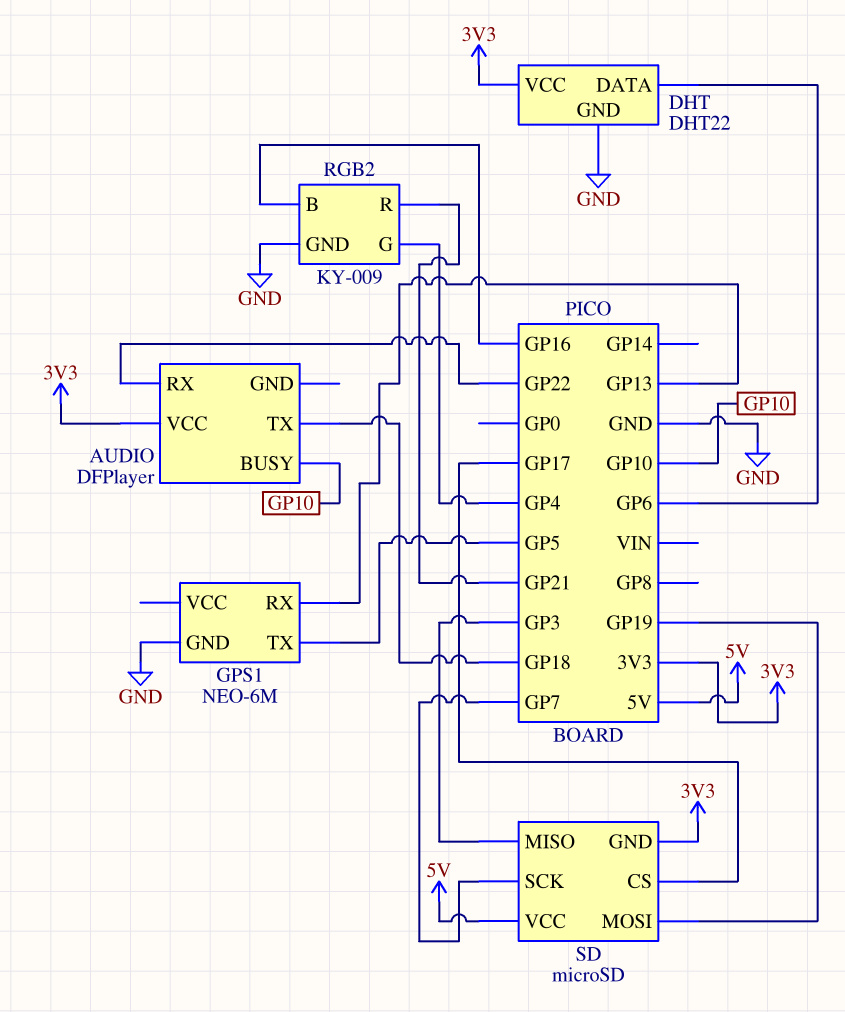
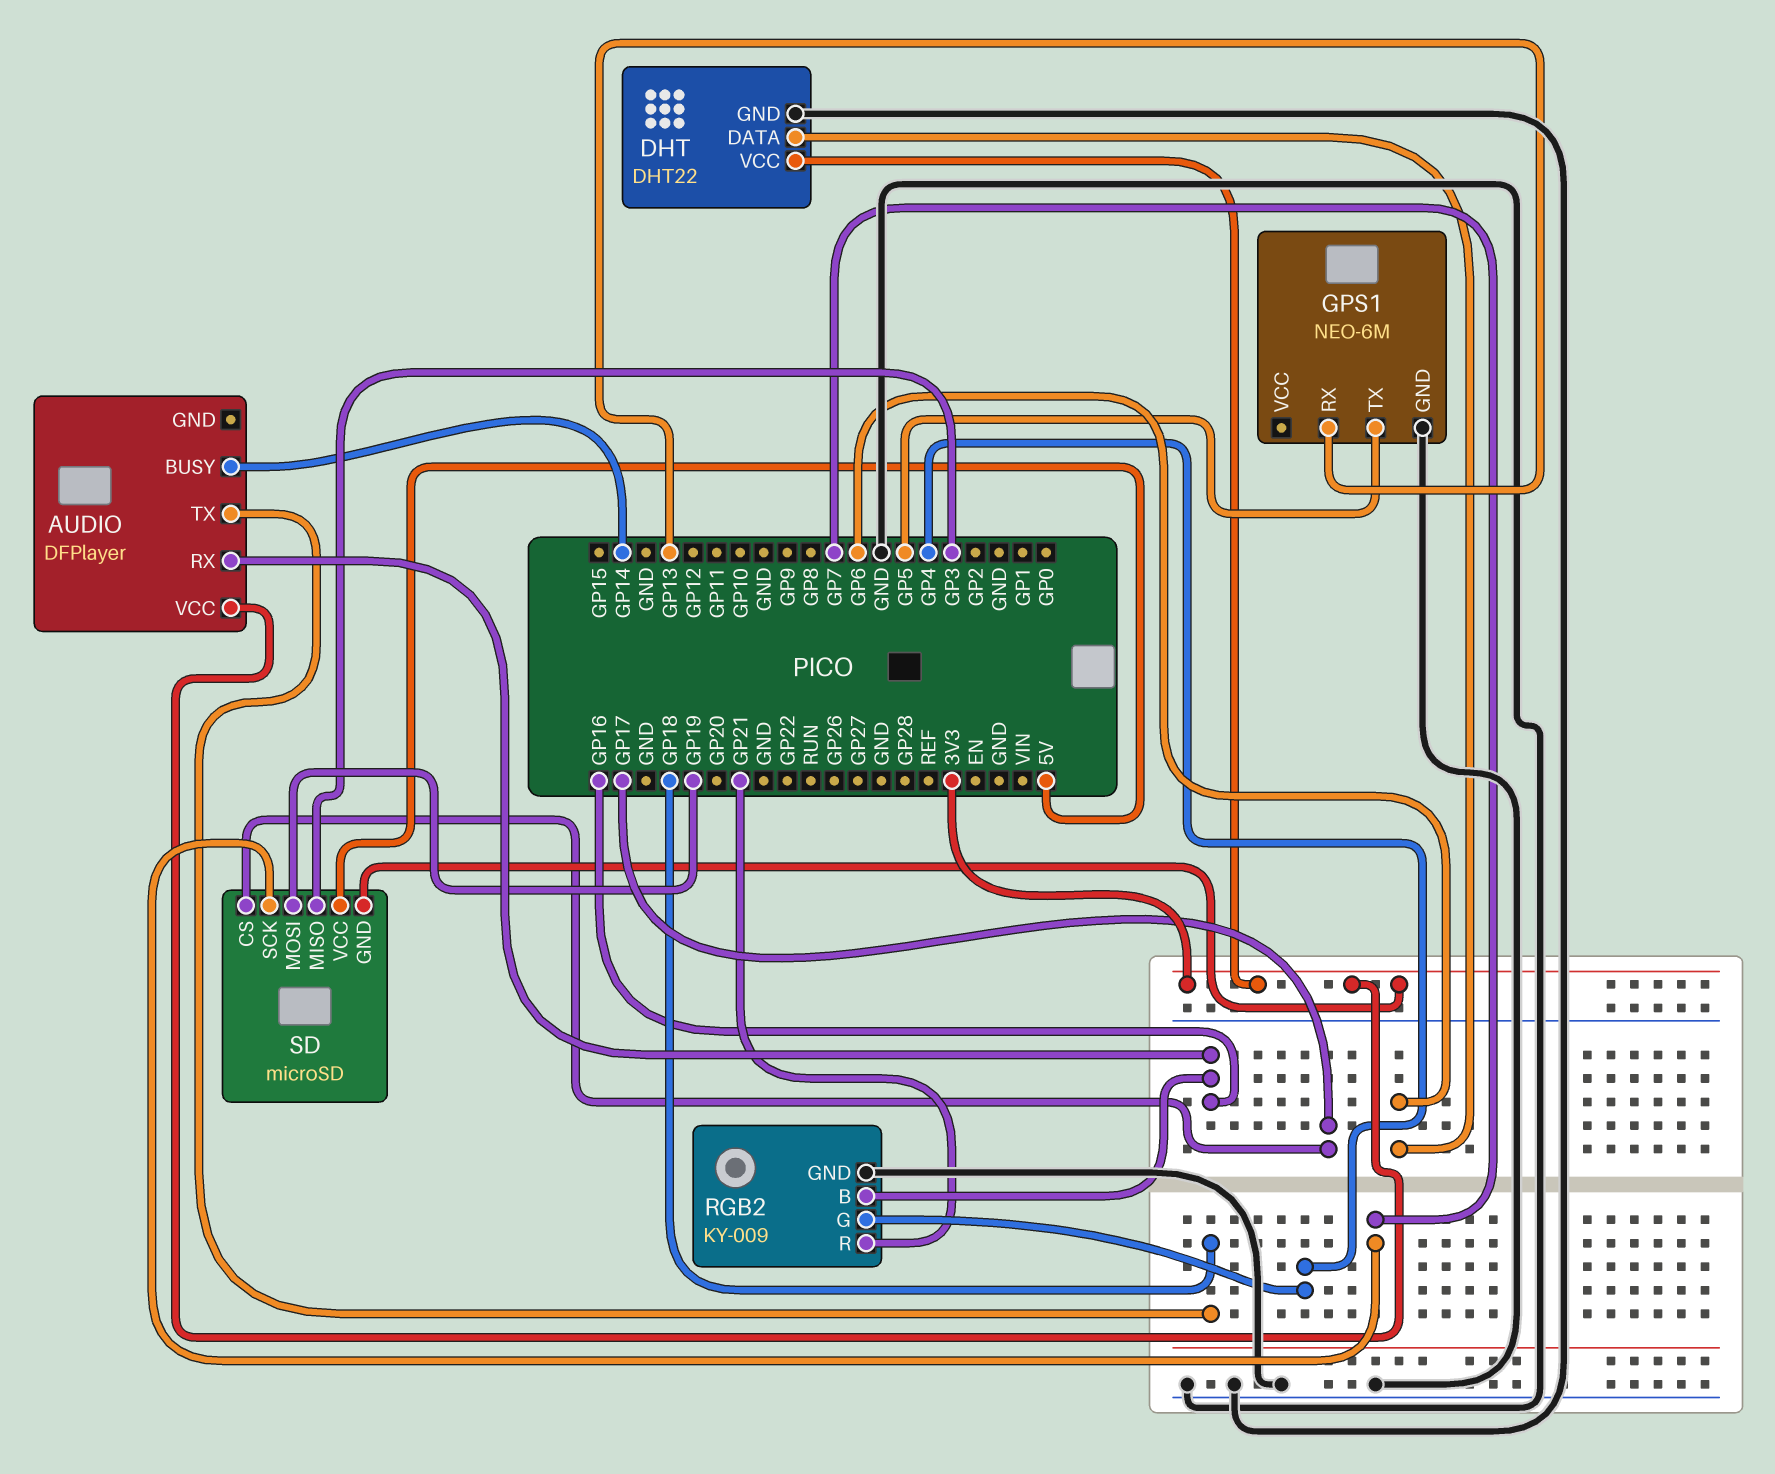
AUDIO pin BUSY: GP10 -> GP14
AUDIO pin RX: GP22 -> GP16

